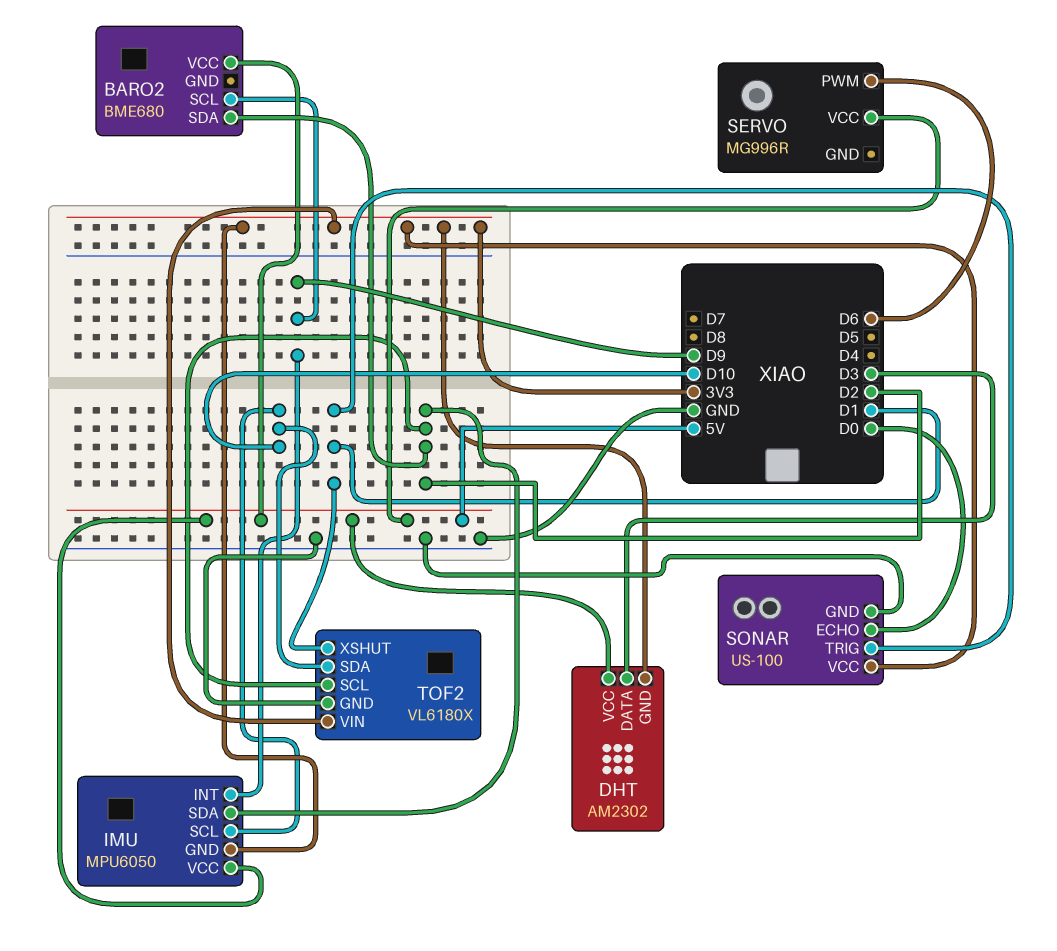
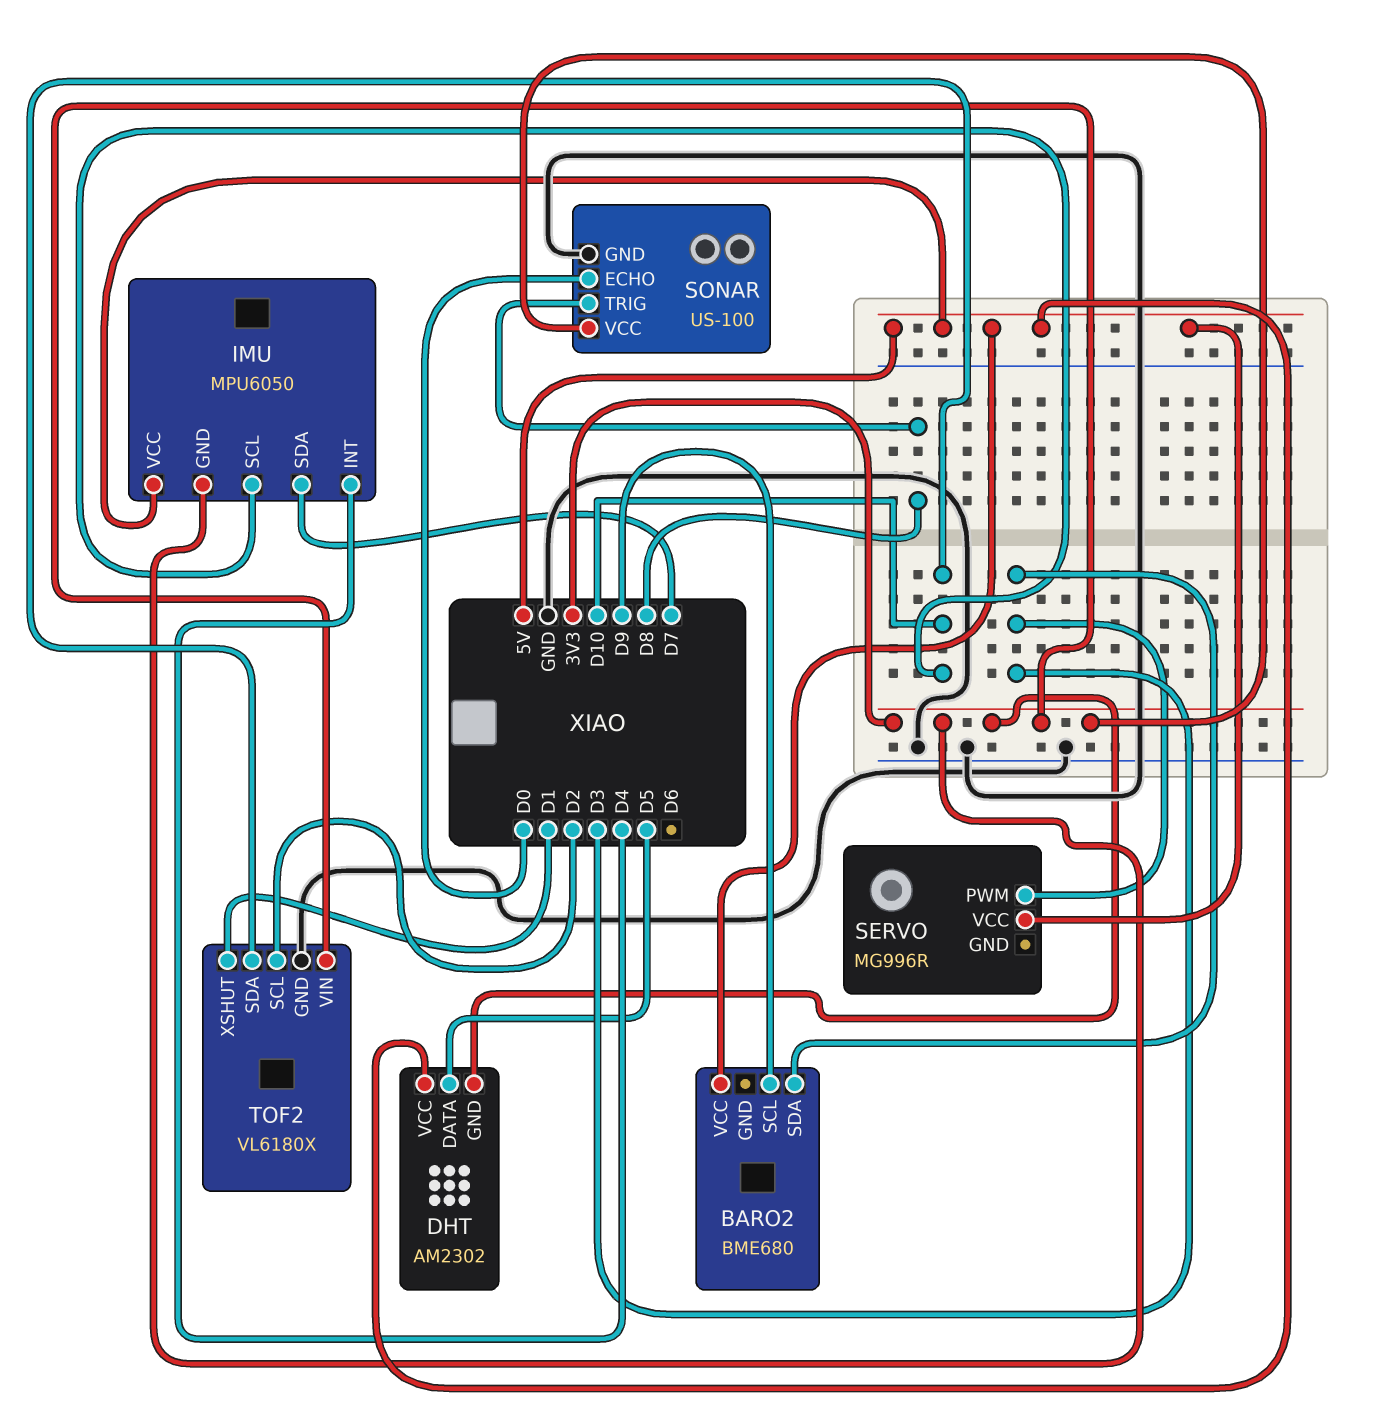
BARO2 pin SDA: D2 -> D3
DHT pin DATA: D3 -> D5
IMU pin INT: D9 -> D4
IMU pin SDA: D2 -> D7
SERVO pin PWM: D6 -> D3
SONAR pin TRIG: D1 -> D8

